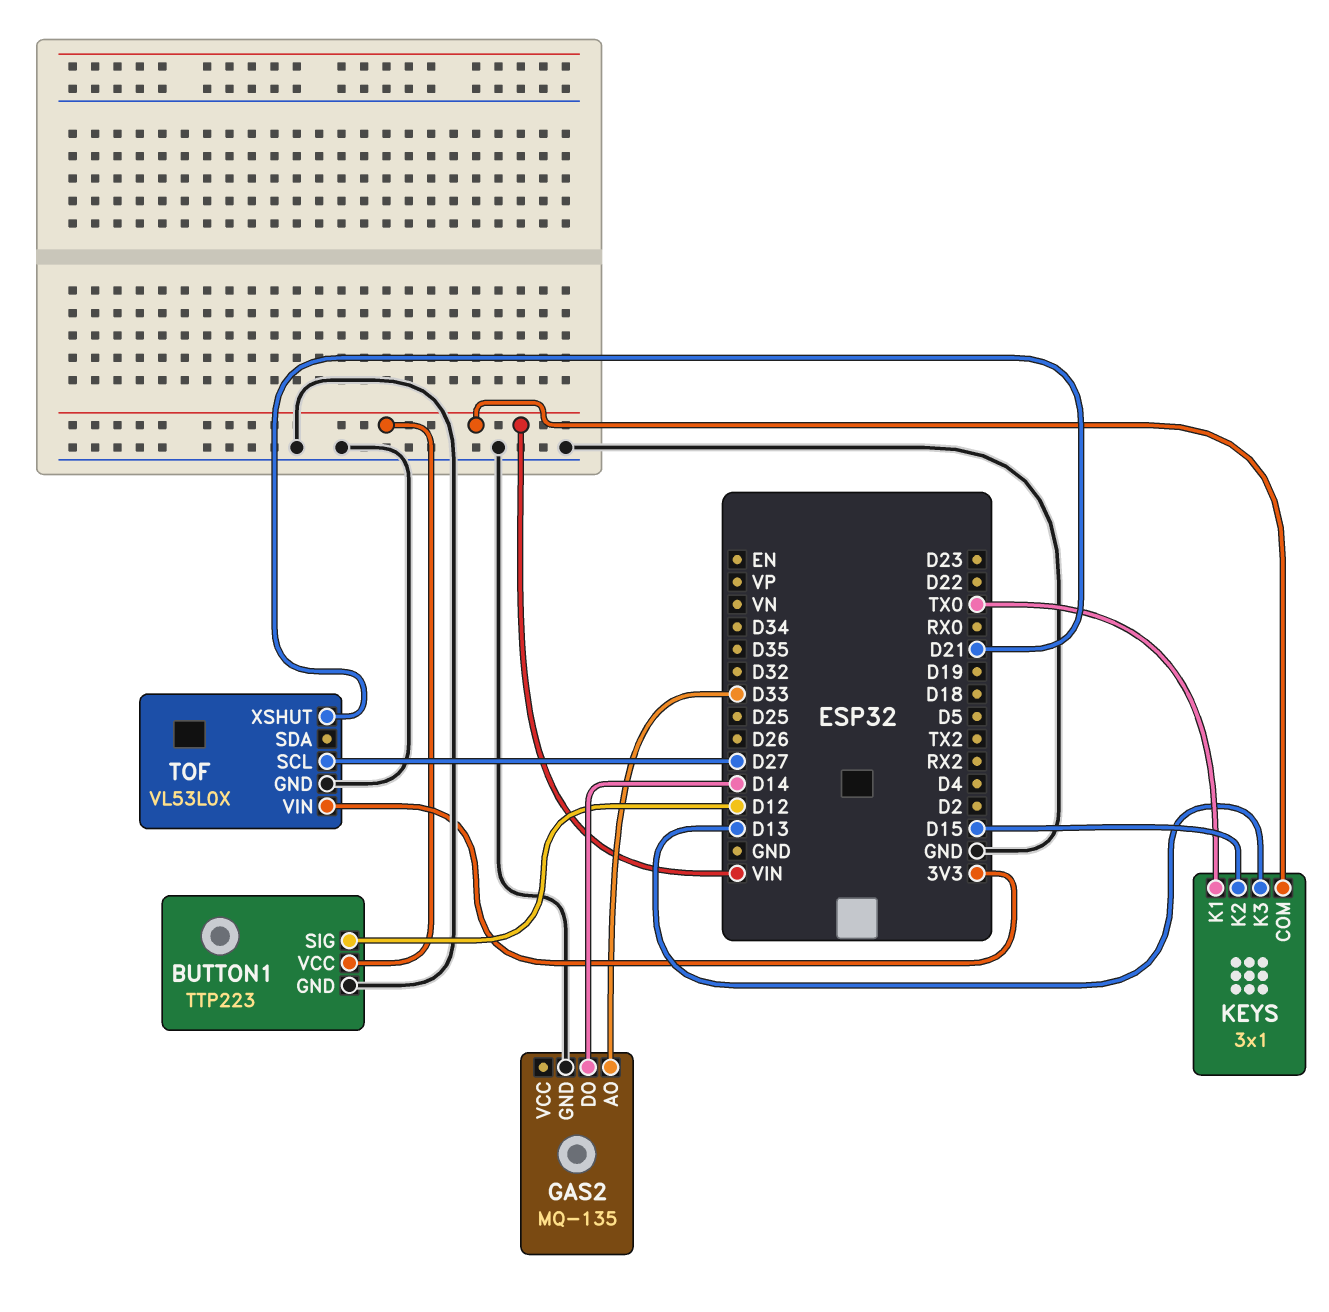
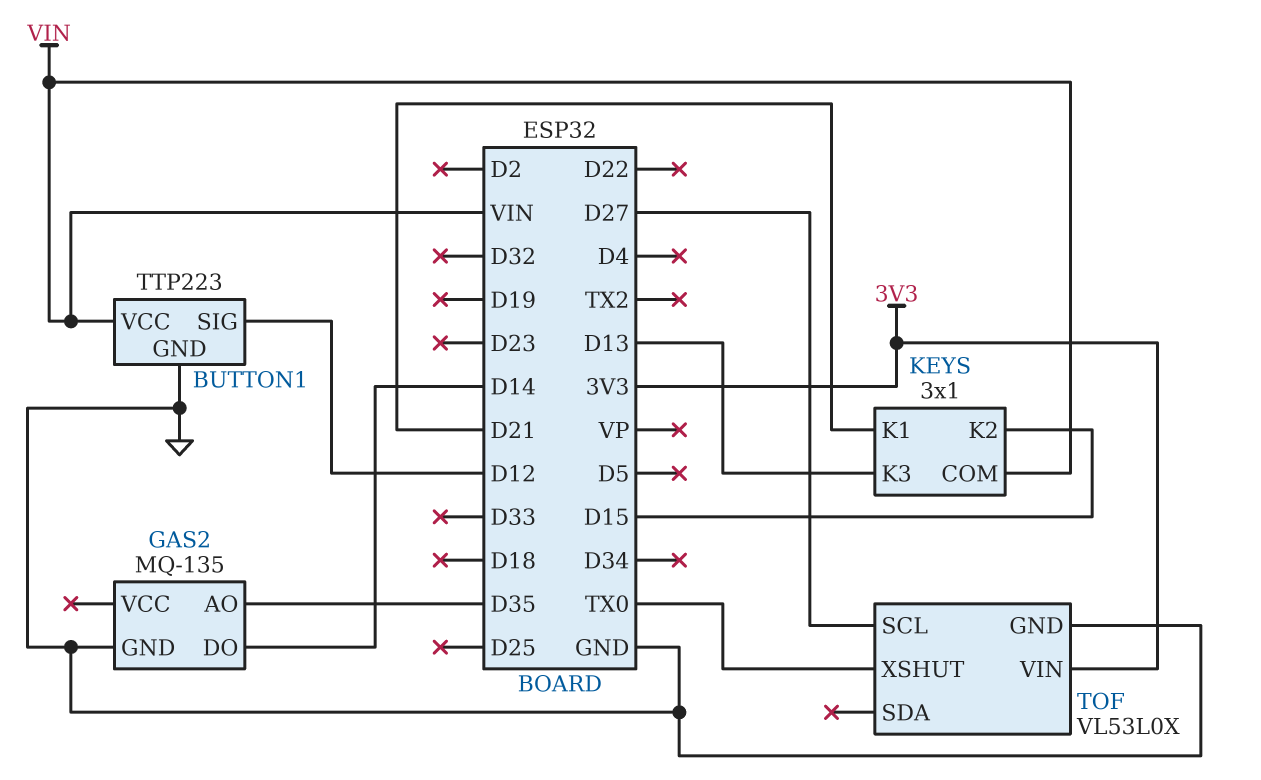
GAS2 pin AO: D33 -> D35
KEYS pin K1: TX0 -> D21
TOF pin XSHUT: D21 -> TX0

